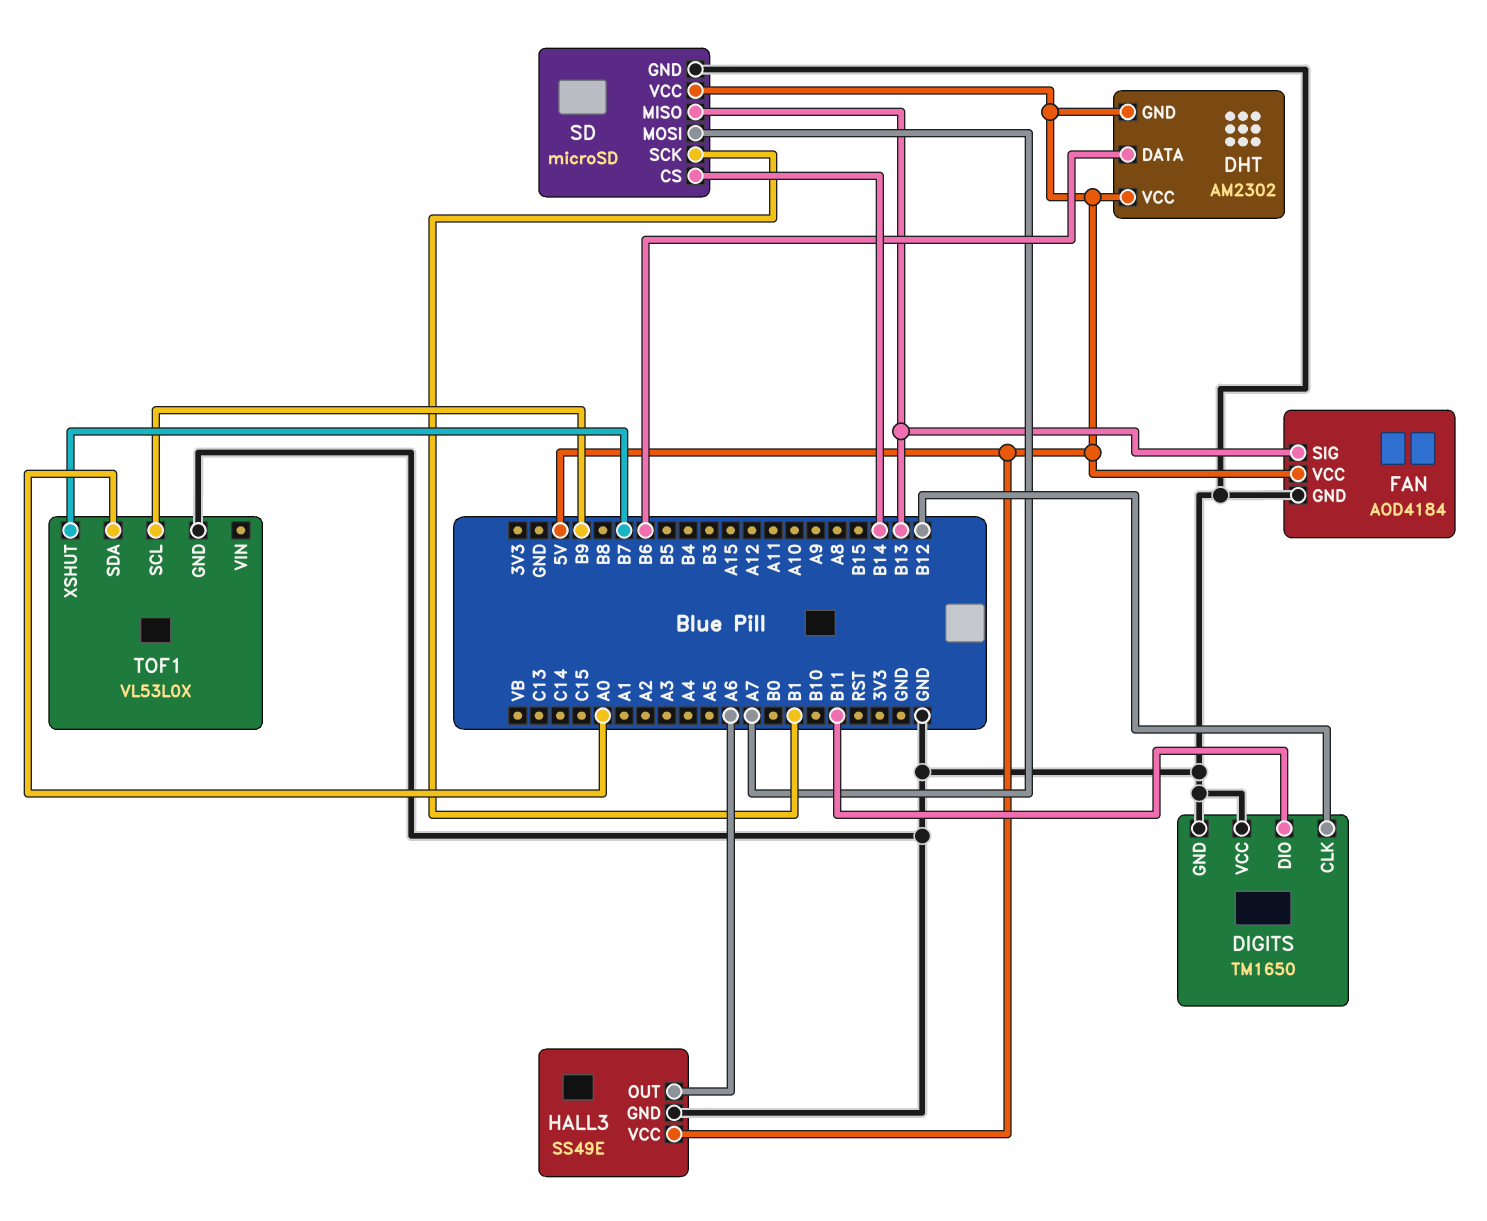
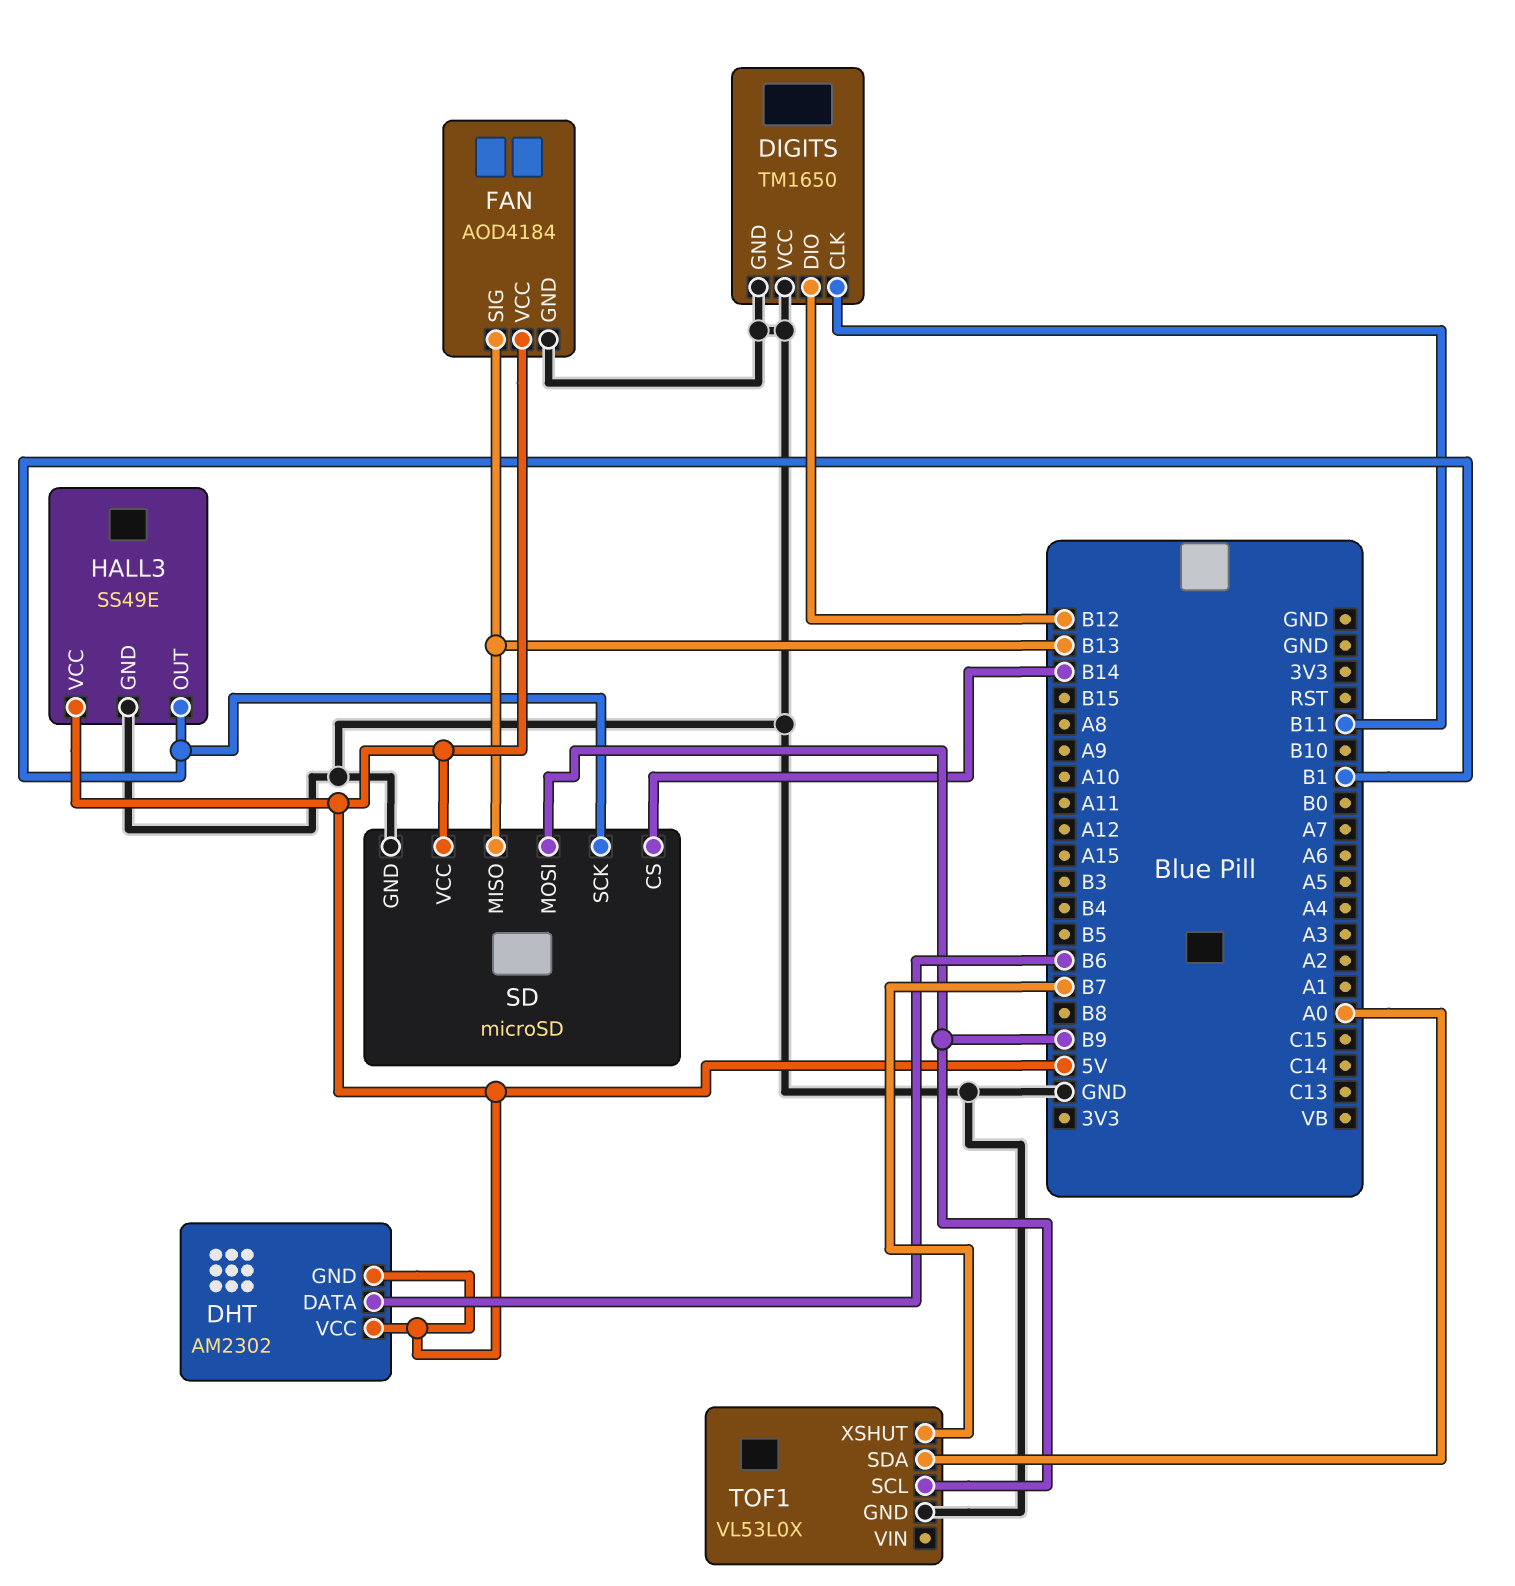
DIGITS pin CLK: B12 -> B11
DIGITS pin DIO: B11 -> B12
HALL3 pin OUT: A6 -> B1
SD pin MOSI: A7 -> B9

